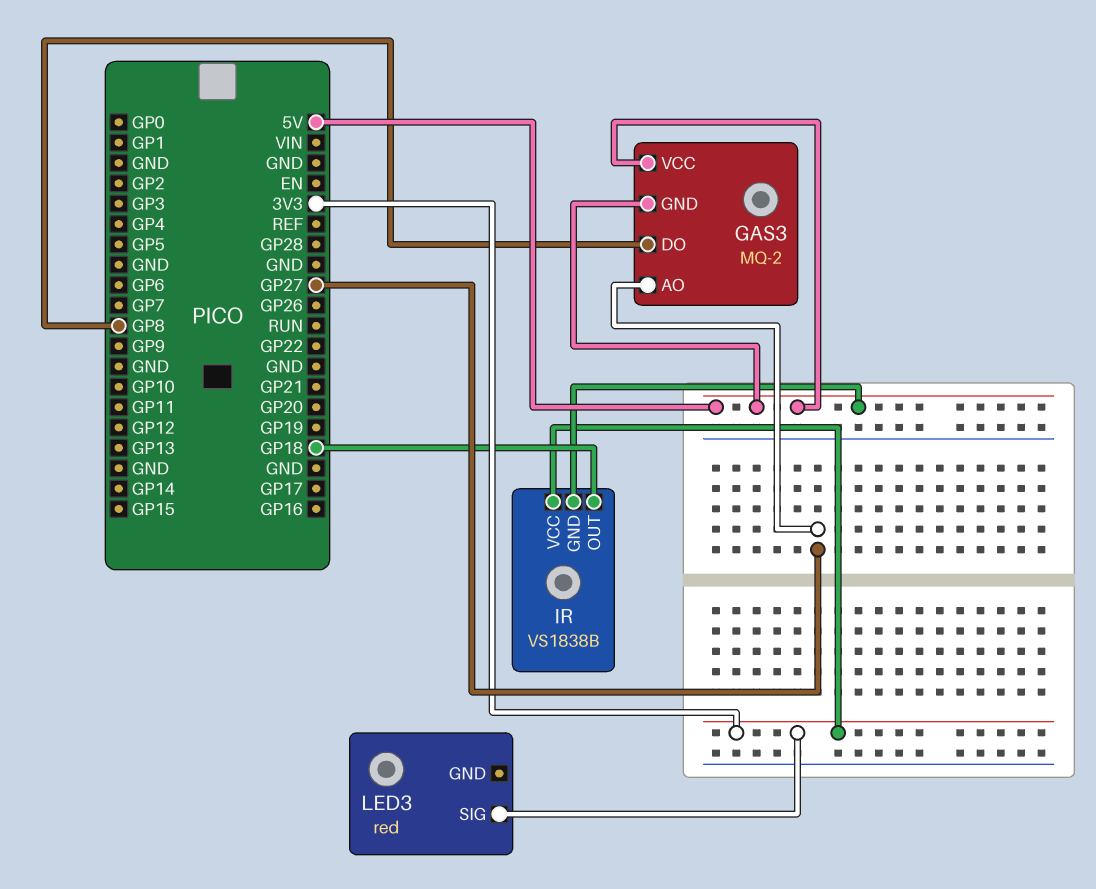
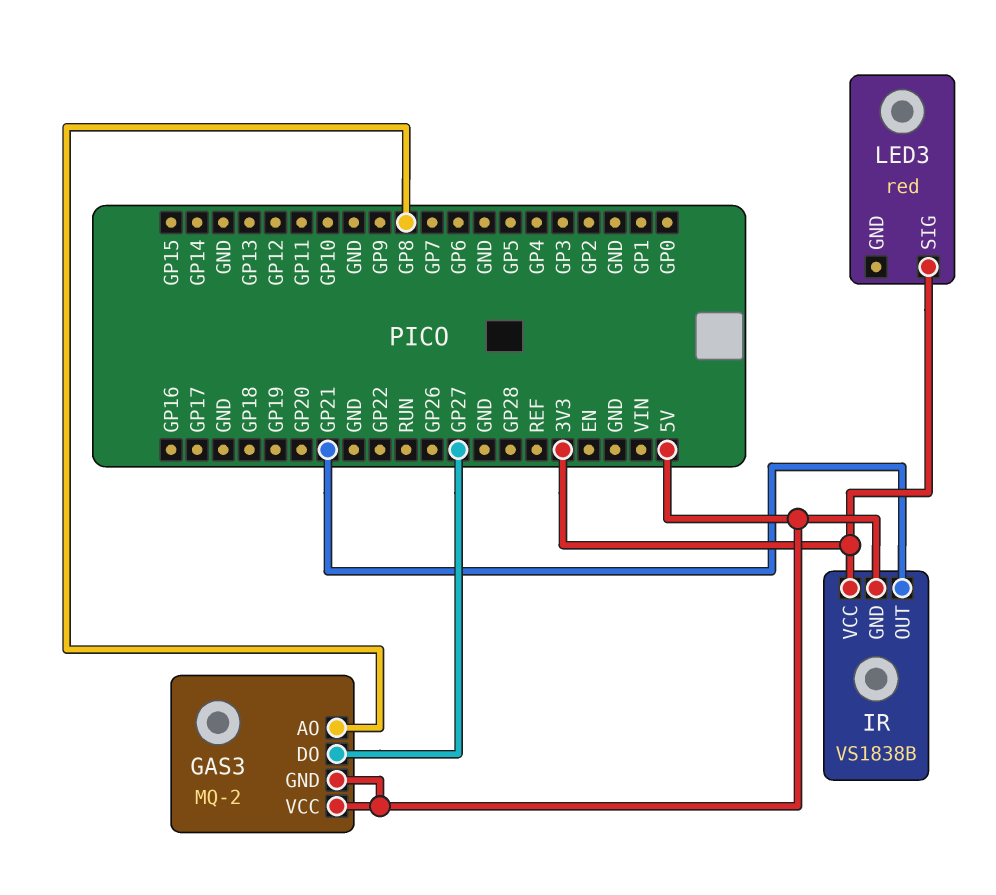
GAS3 pin AO: GP27 -> GP8
GAS3 pin DO: GP8 -> GP27
IR pin OUT: GP18 -> GP21

